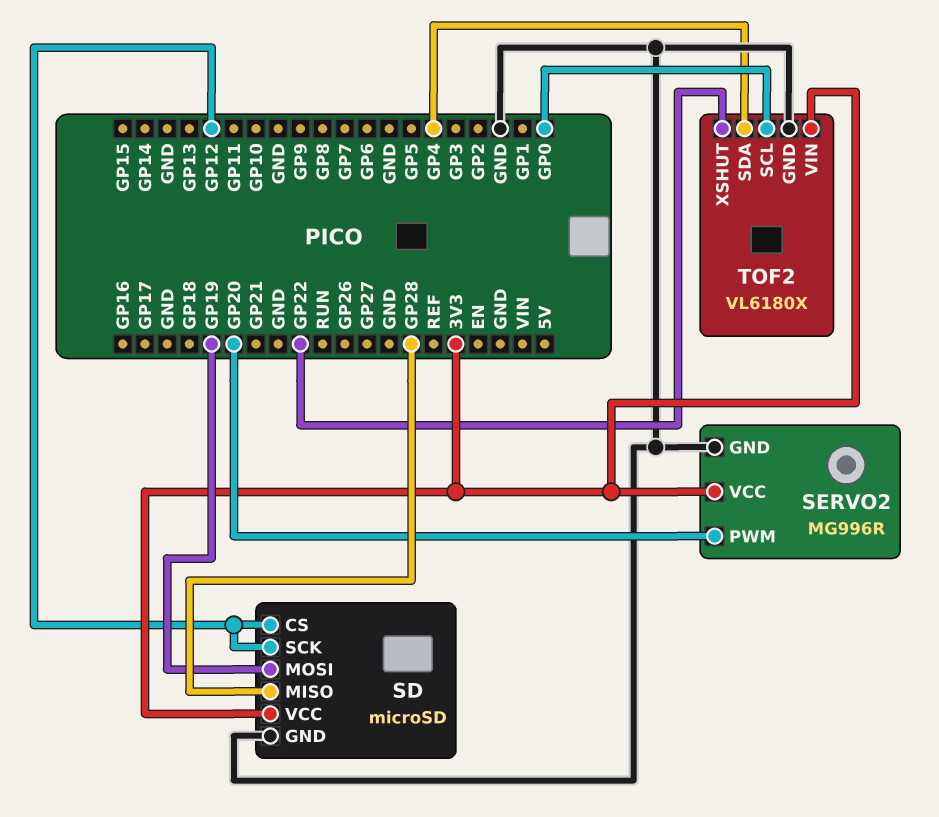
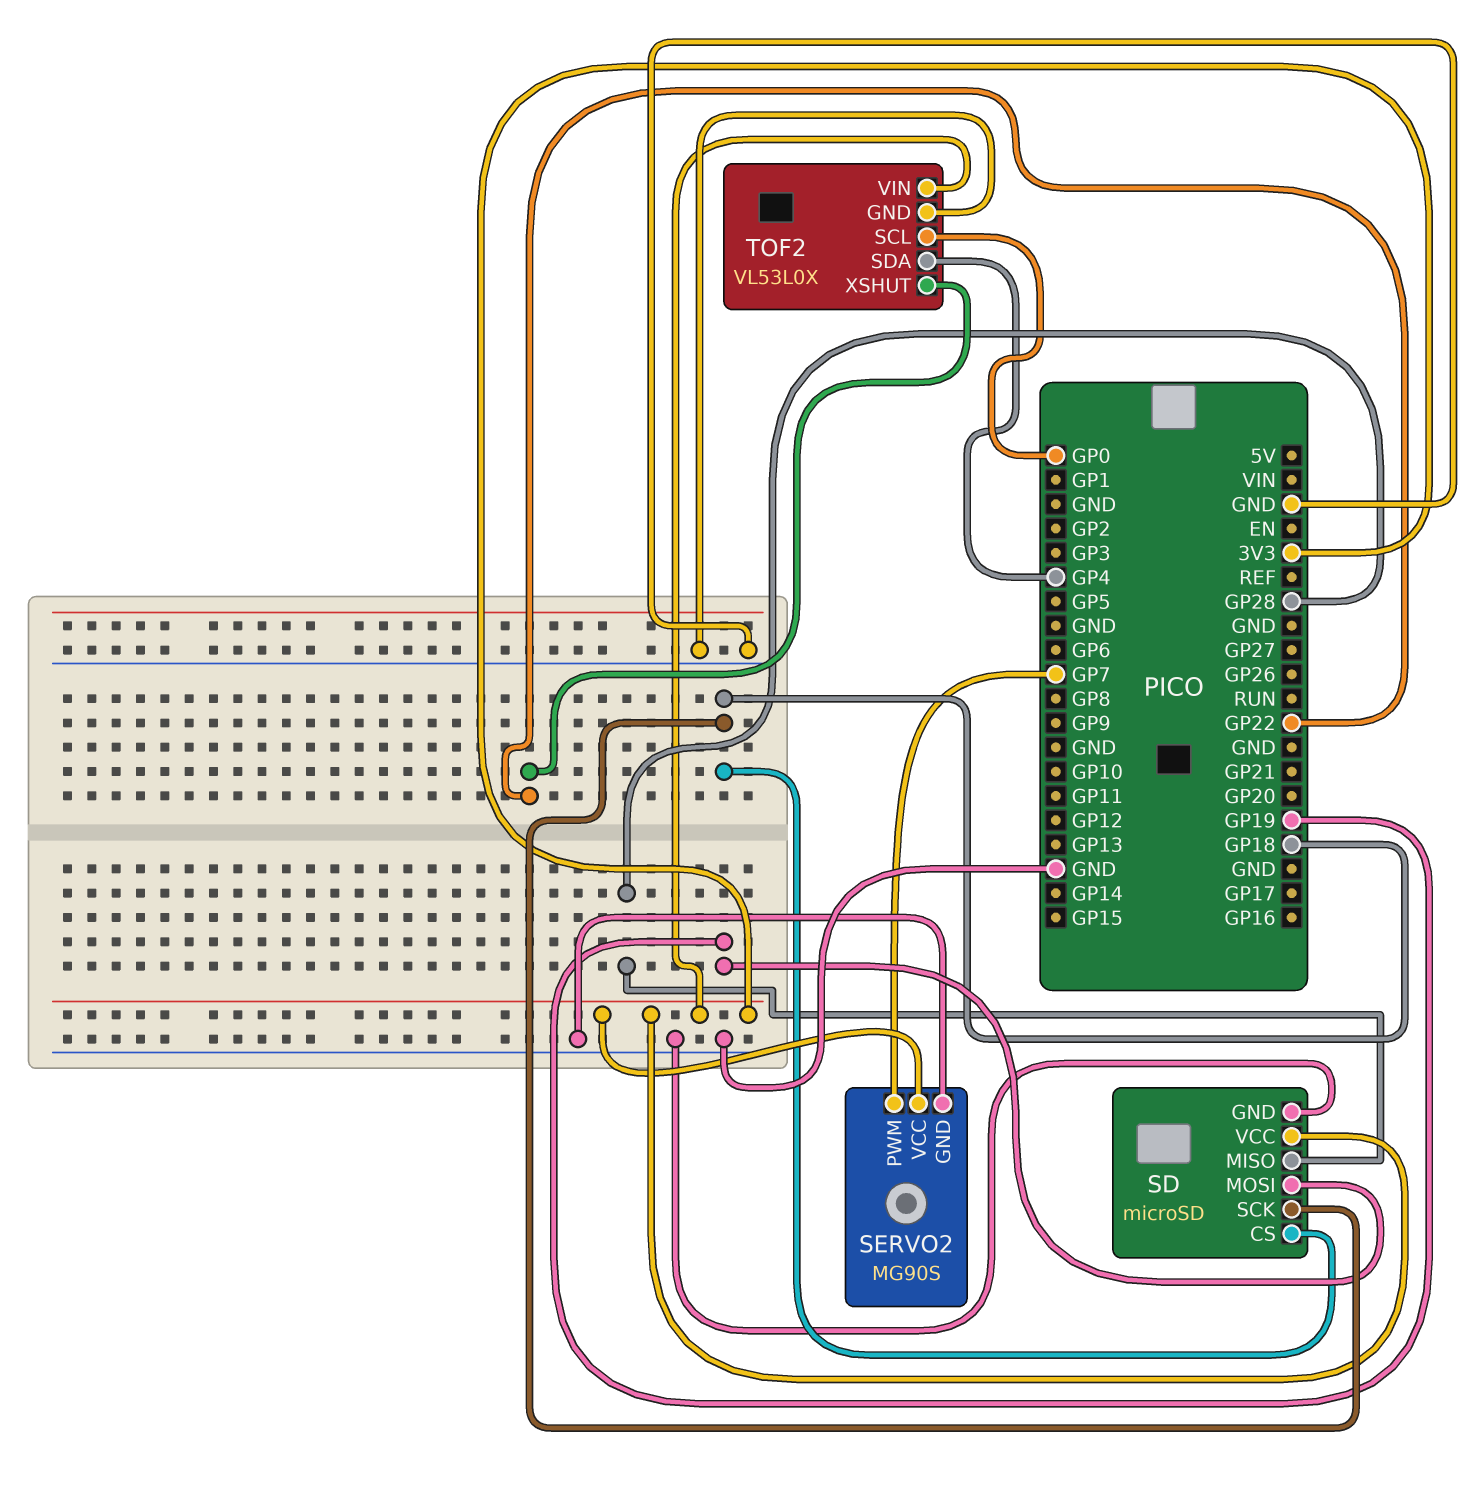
SD pin CS: GP12 -> GP18
SD pin SCK: GP12 -> GP18
SERVO2: MG996R -> MG90S
SERVO2 pin PWM: GP20 -> GP7
TOF2: VL6180X -> VL53L0X

